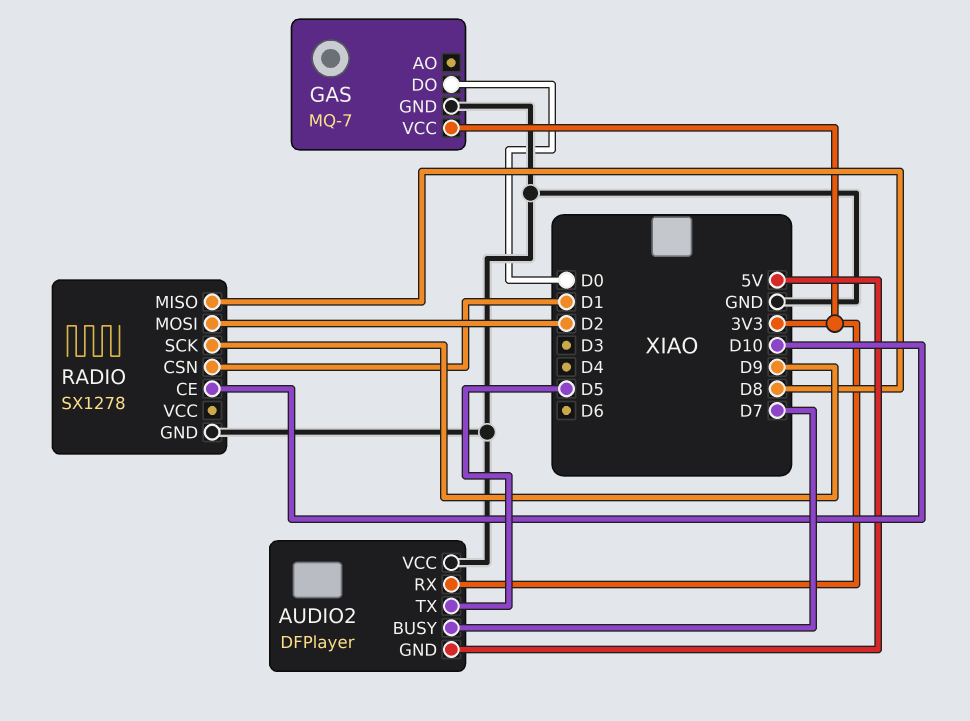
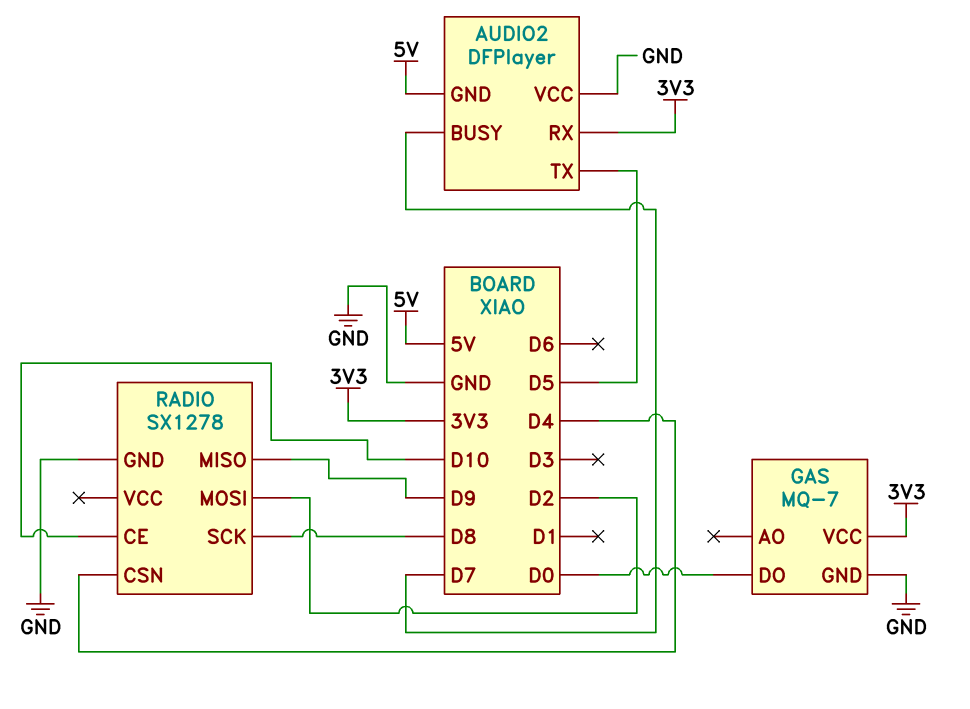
RADIO pin CSN: D1 -> D4
RADIO pin MISO: D8 -> D9
RADIO pin SCK: D9 -> D8

